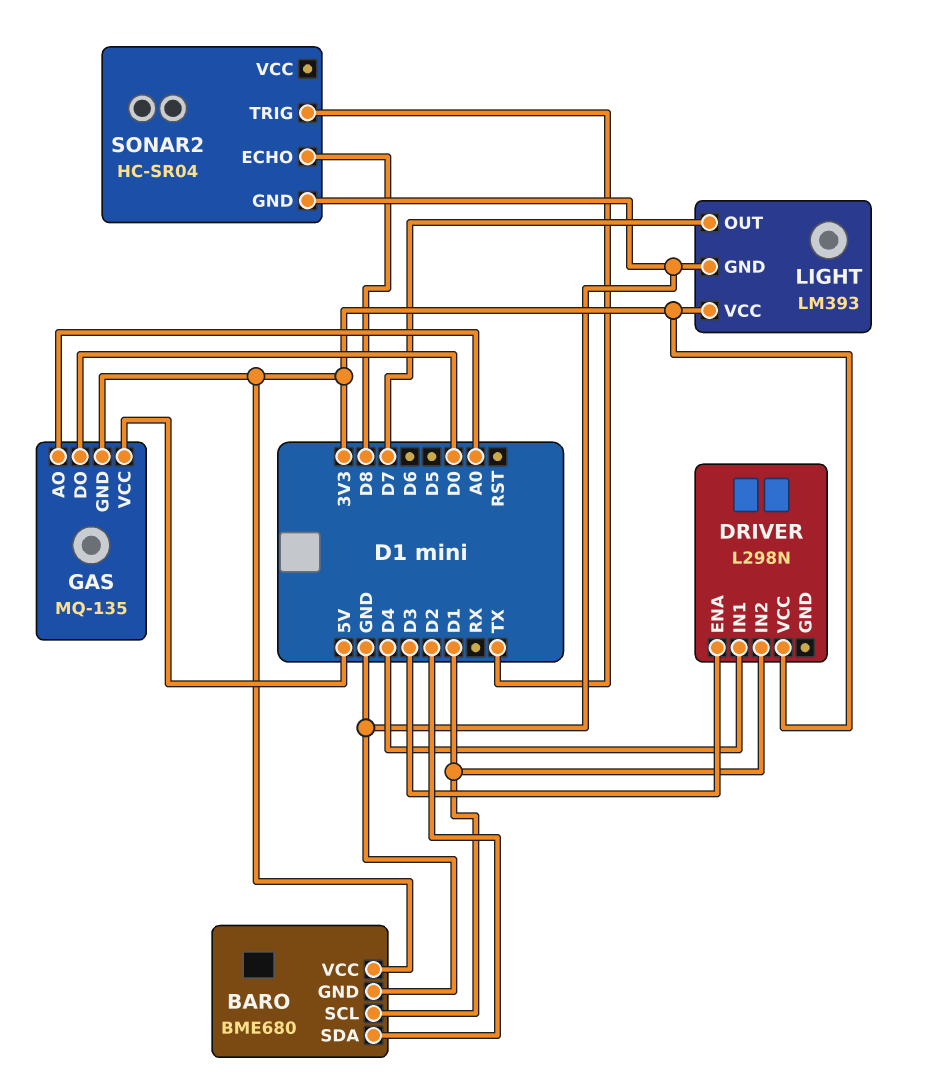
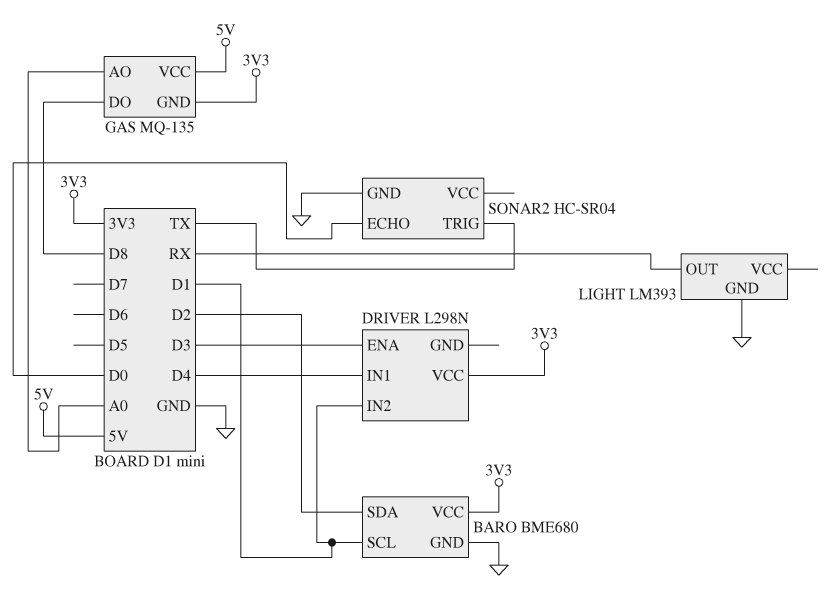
GAS pin DO: D0 -> D8
LIGHT pin OUT: D7 -> RX
LIGHT pin VCC: 3V3 -> none
SONAR2 pin ECHO: D8 -> D0

